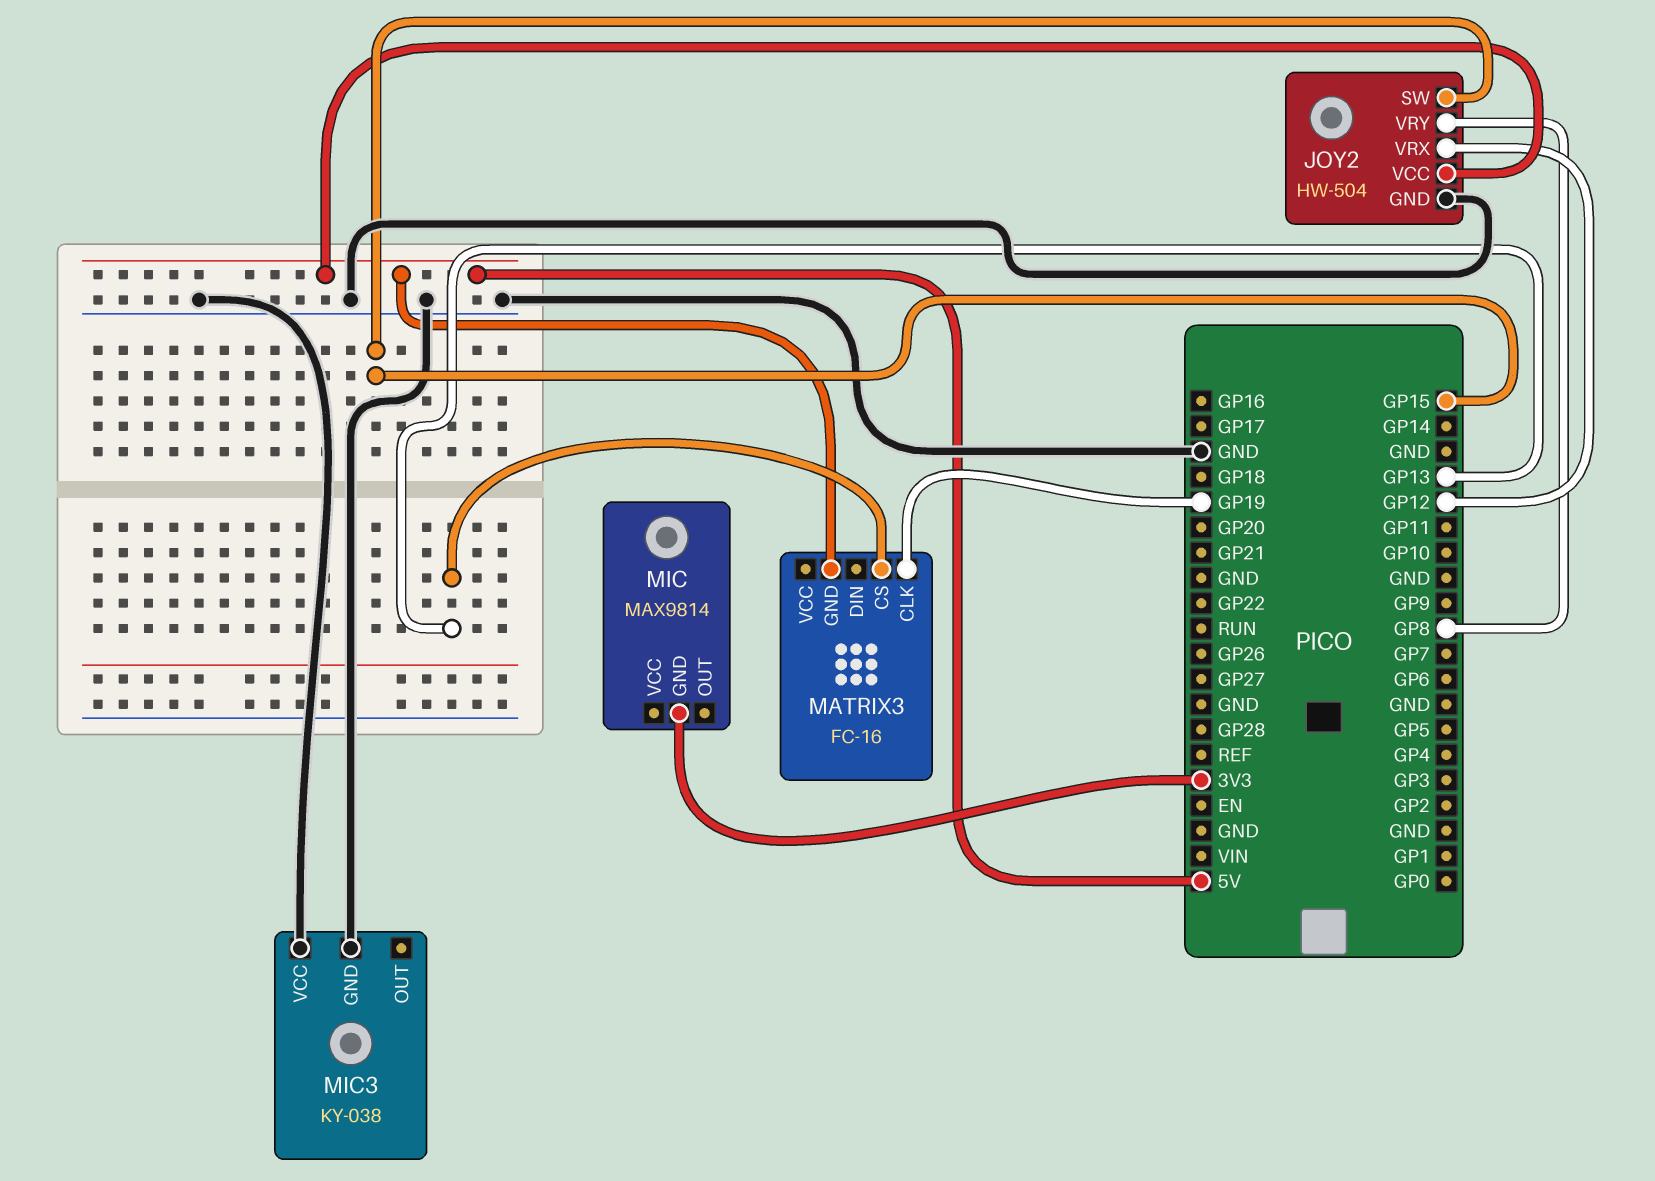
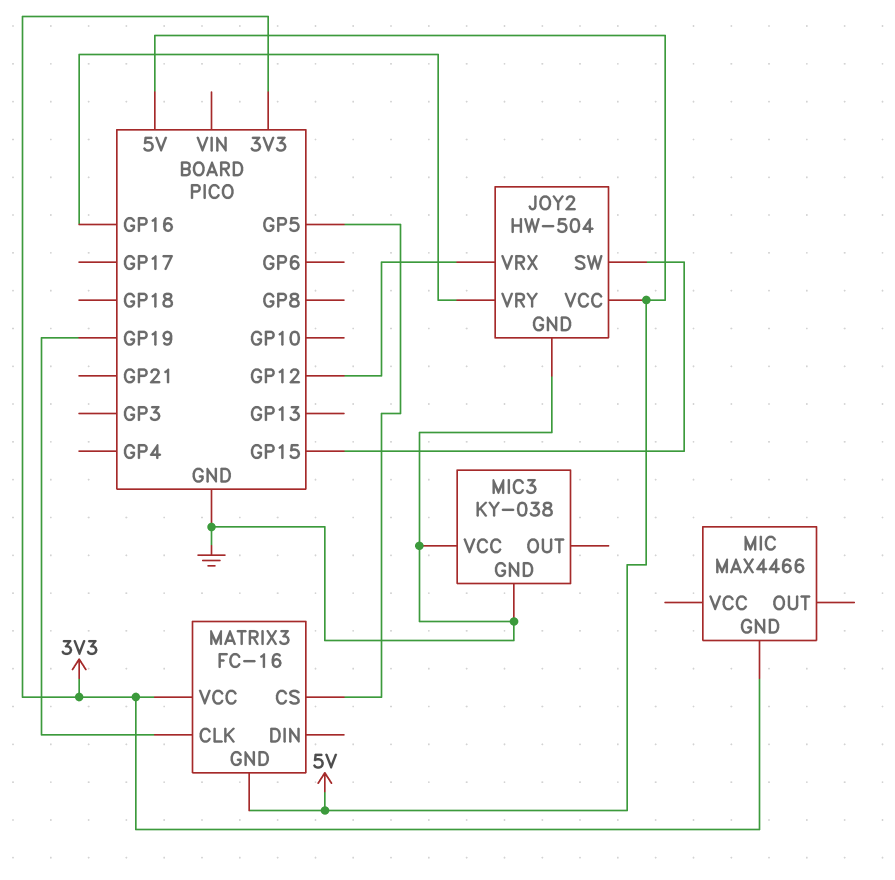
JOY2 pin VRY: GP8 -> GP16
MATRIX3 pin CS: GP13 -> GP5
MATRIX3 pin VCC: none -> 3V3
MIC: MAX9814 -> MAX4466

